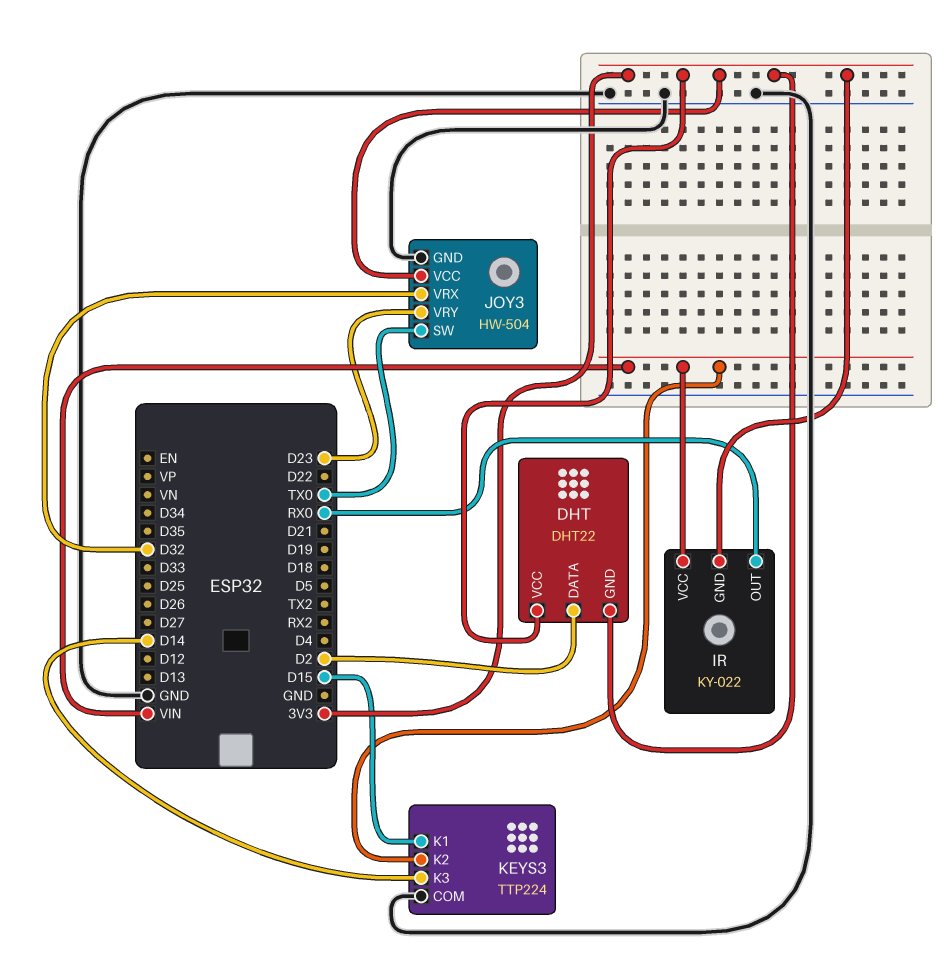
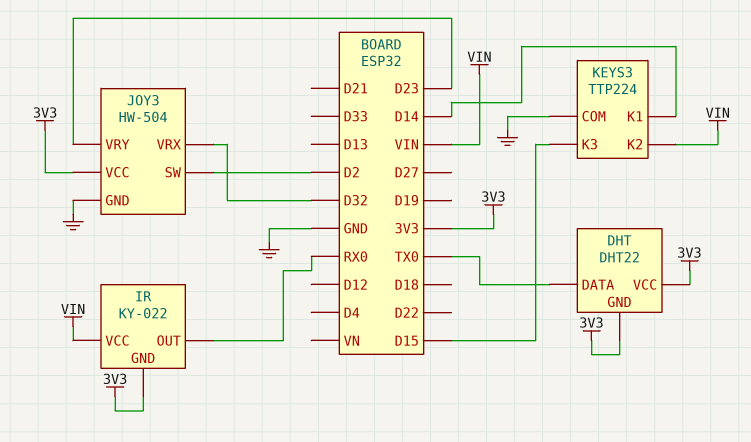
DHT pin DATA: D2 -> TX0
JOY3 pin SW: TX0 -> D2
KEYS3 pin K1: D15 -> D14
KEYS3 pin K3: D14 -> D15

